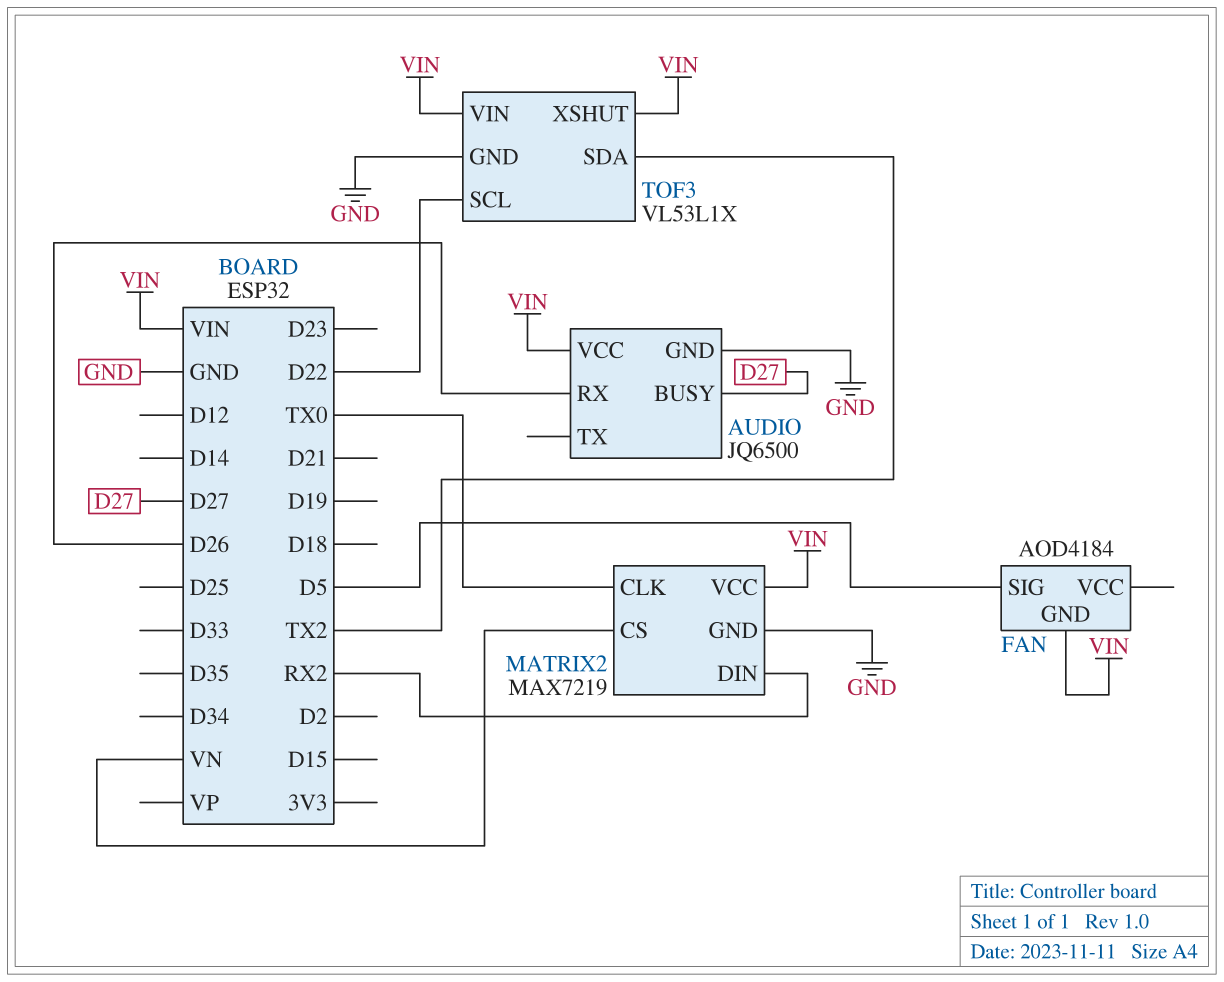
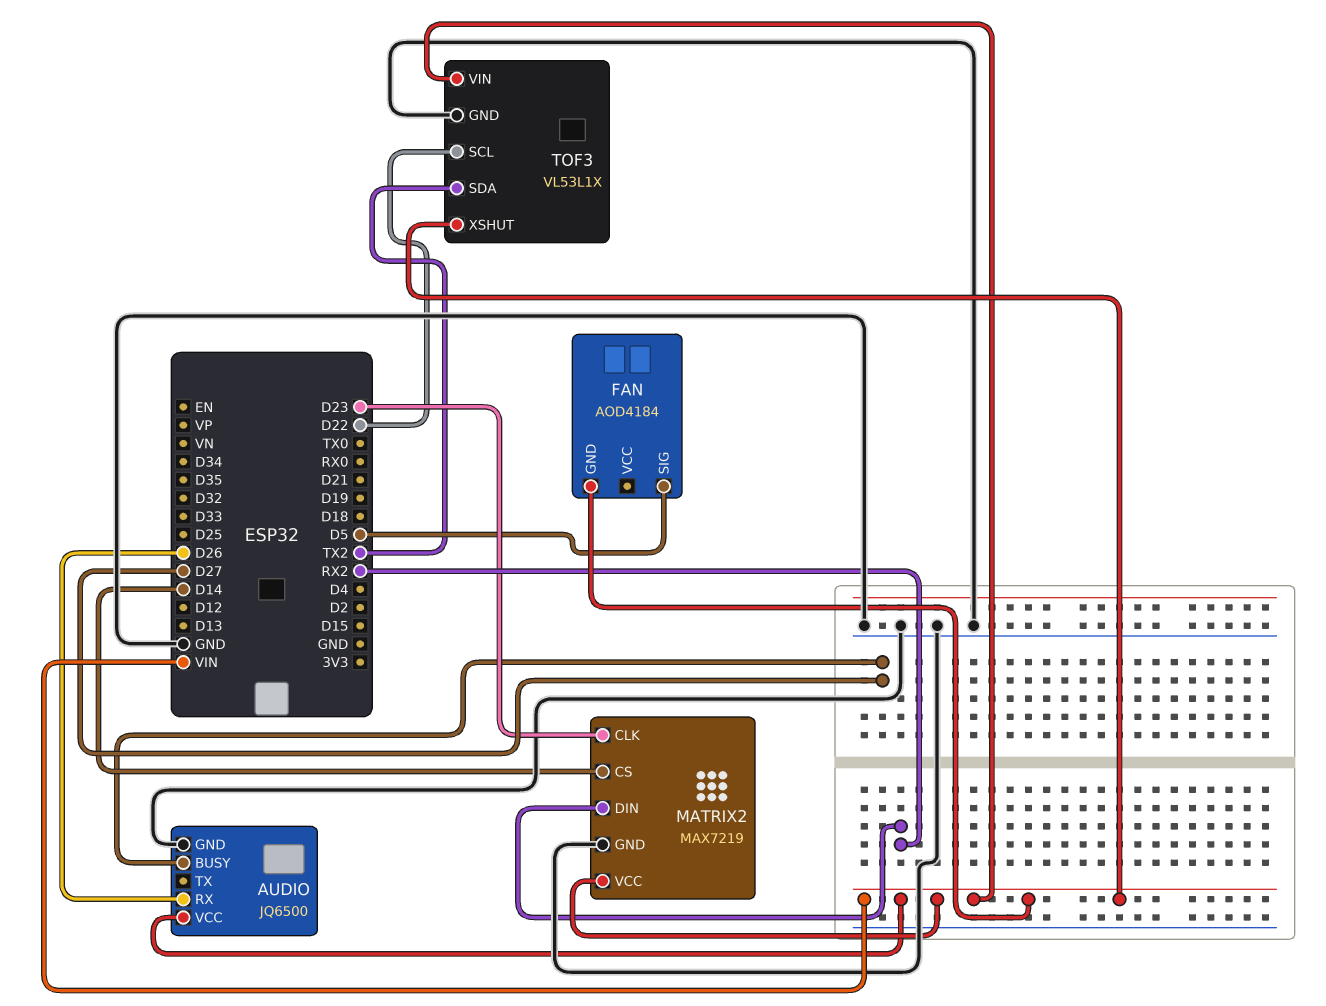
MATRIX2 pin CLK: TX0 -> D23
MATRIX2 pin CS: VN -> D14

